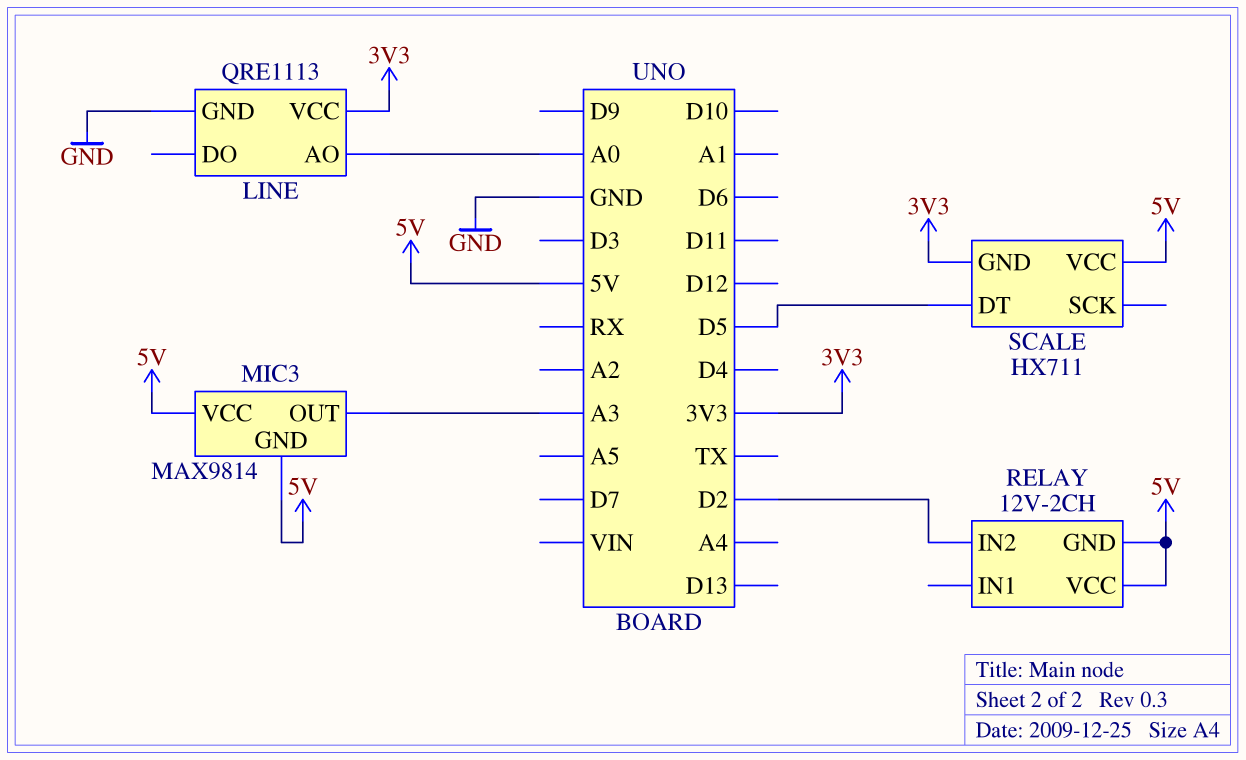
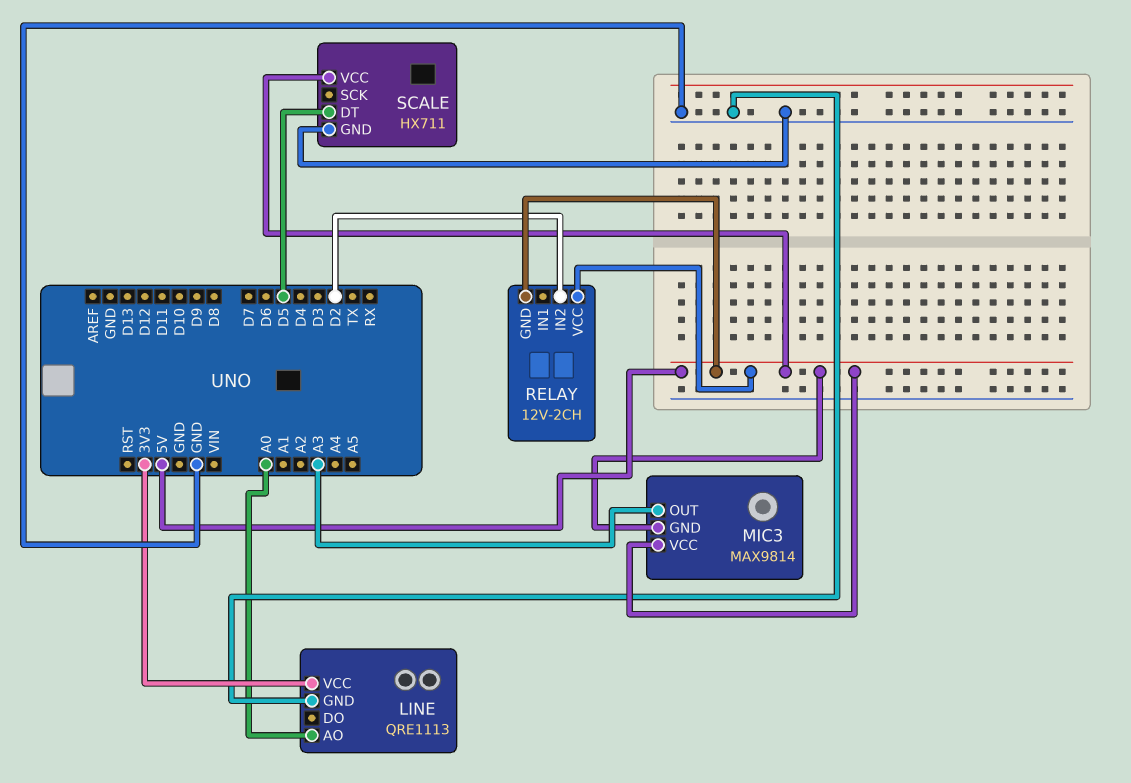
SCALE pin GND: 3V3 -> GND

